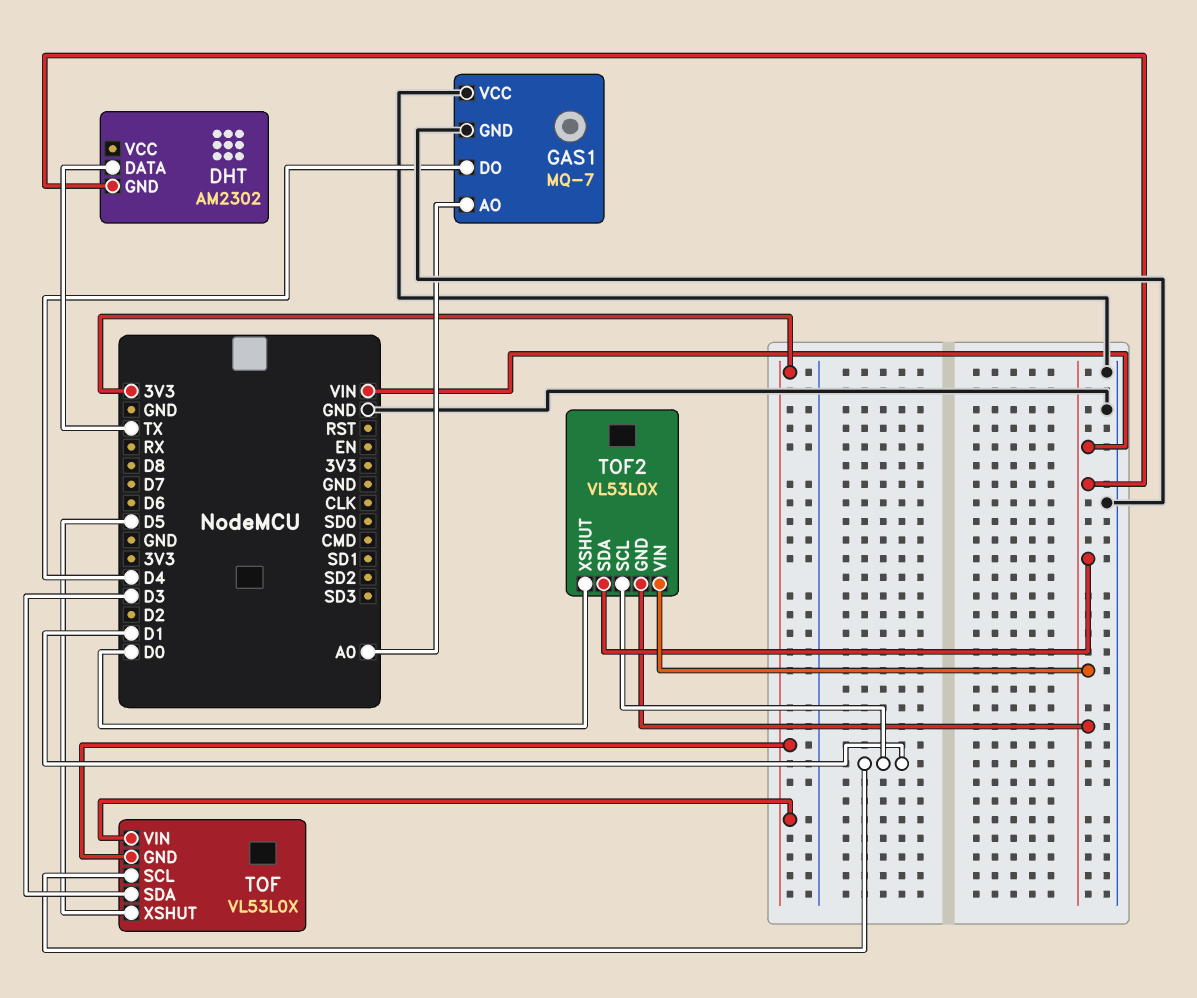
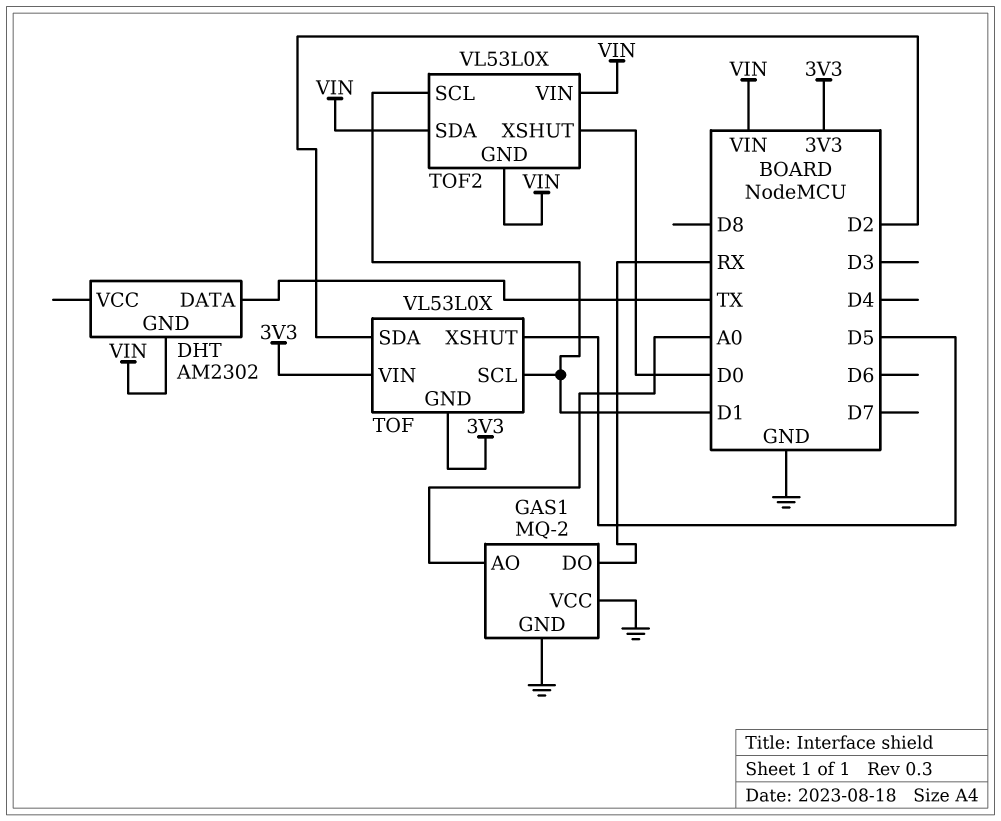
GAS1: MQ-7 -> MQ-2
GAS1 pin DO: D4 -> RX
TOF pin SDA: D3 -> D2

